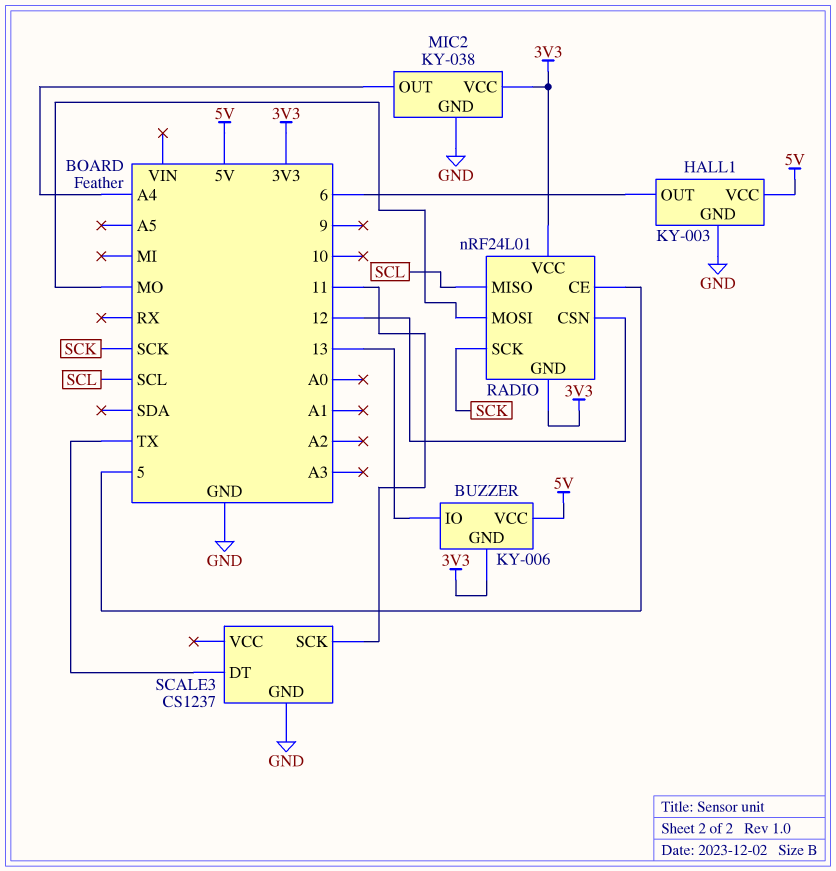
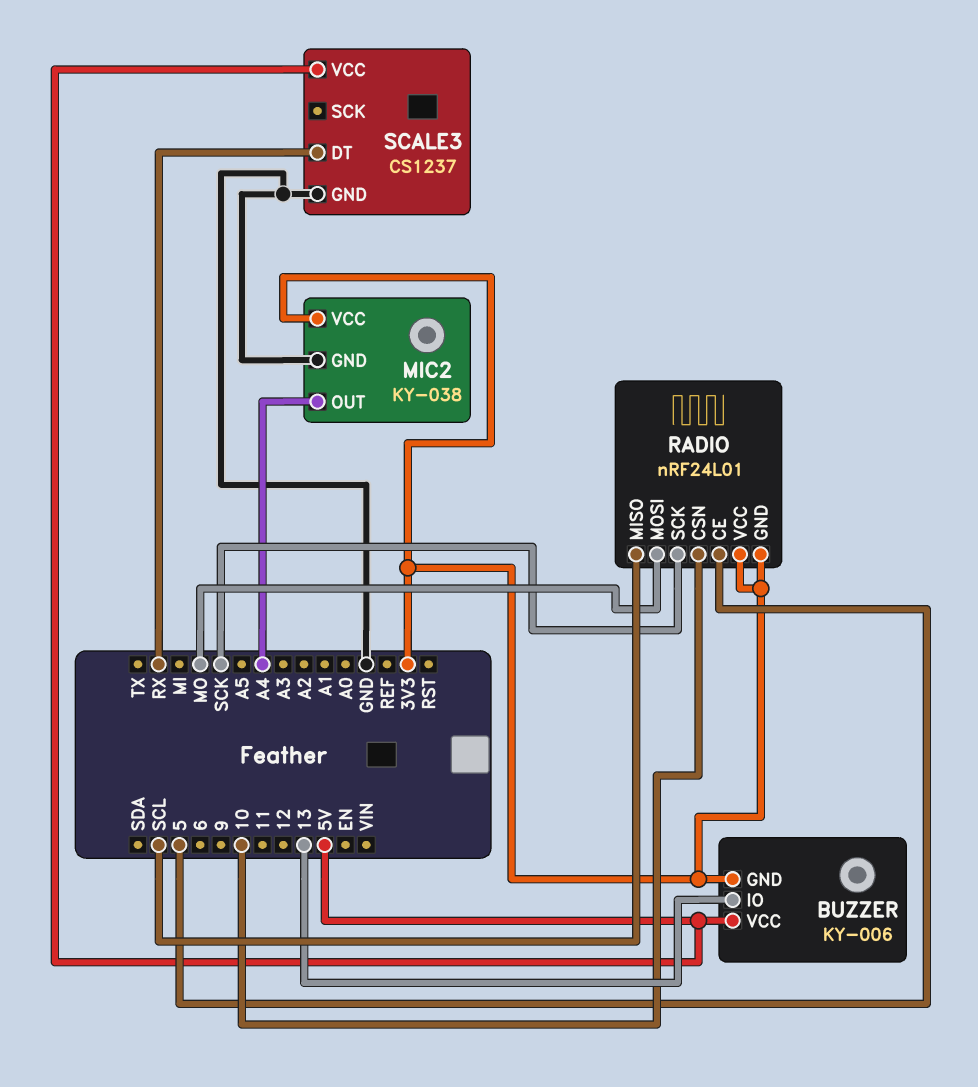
HALL1: KY-003 -> none
HALL1 pin GND: GND -> none
HALL1 pin OUT: 6 -> none
HALL1 pin VCC: 5V -> none
RADIO pin CSN: 12 -> 10
SCALE3 pin DT: TX -> RX
SCALE3 pin SCK: 11 -> none
SCALE3 pin VCC: none -> 5V

